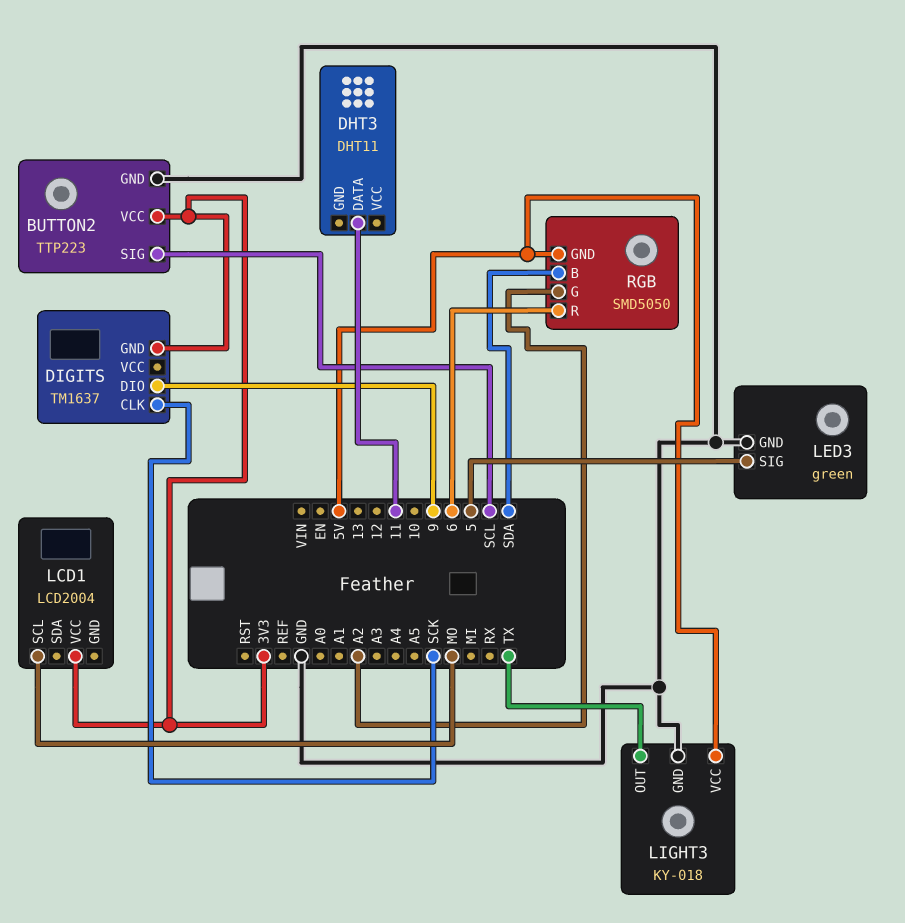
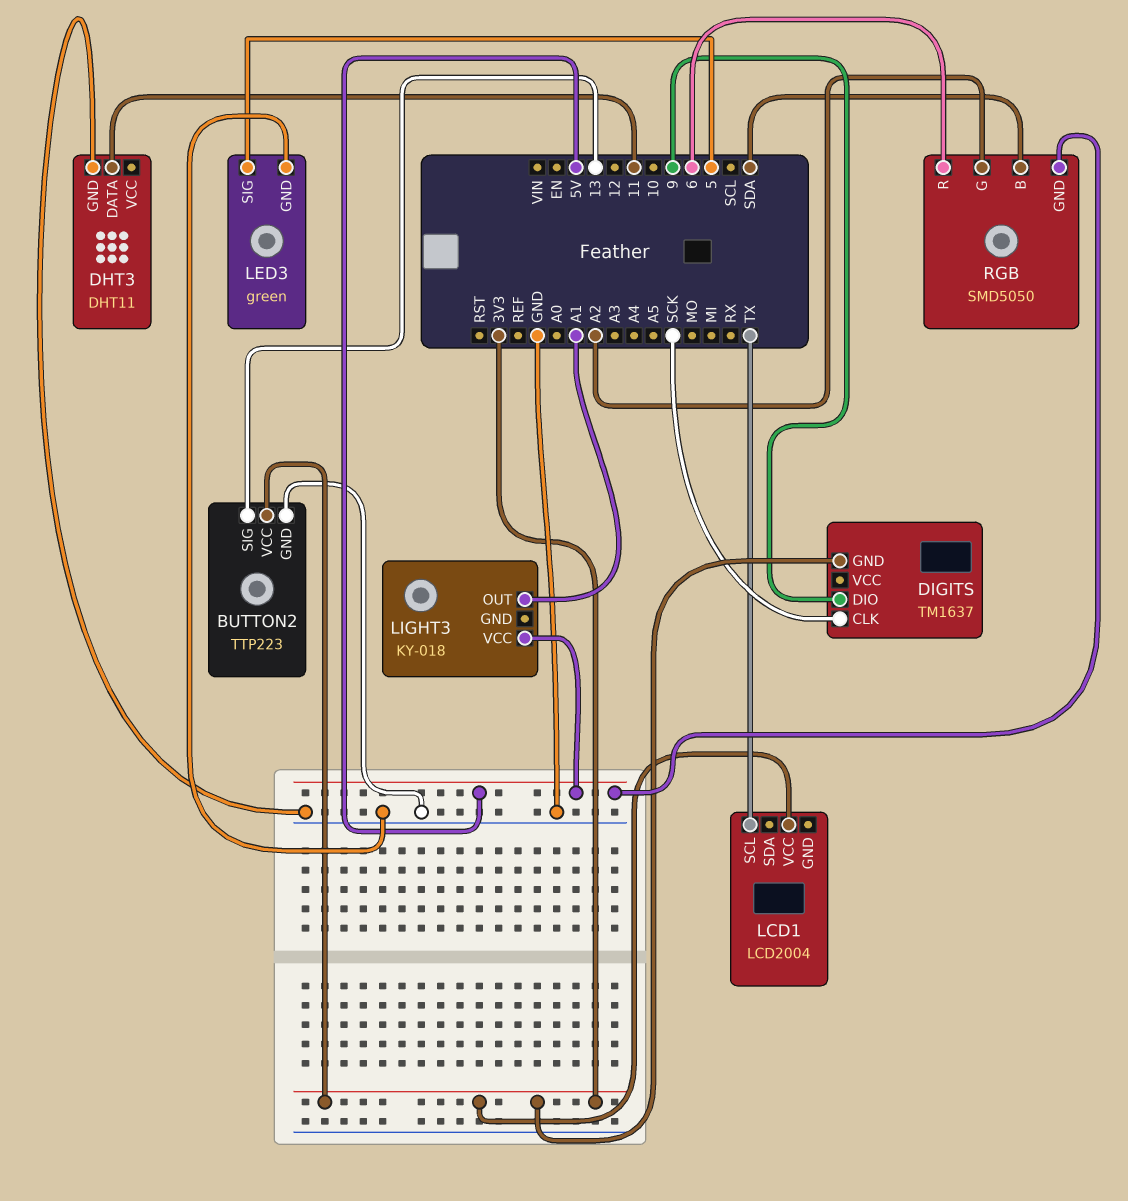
BUTTON2 pin SIG: SCL -> 13
DHT3 pin GND: none -> GND
LCD1 pin SCL: MO -> TX
LIGHT3 pin GND: GND -> none
LIGHT3 pin OUT: TX -> A1

